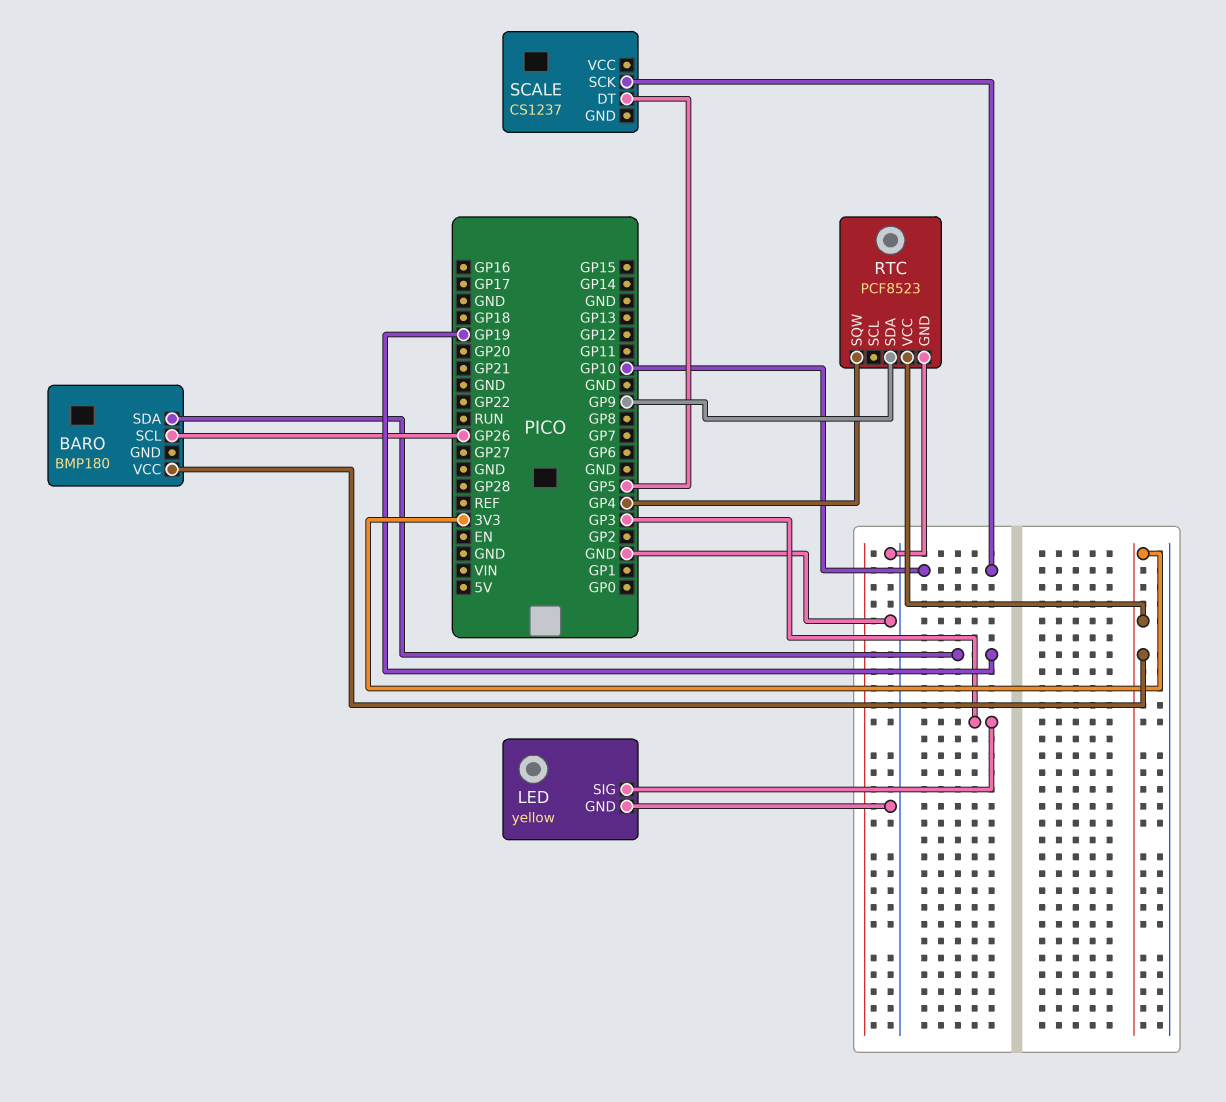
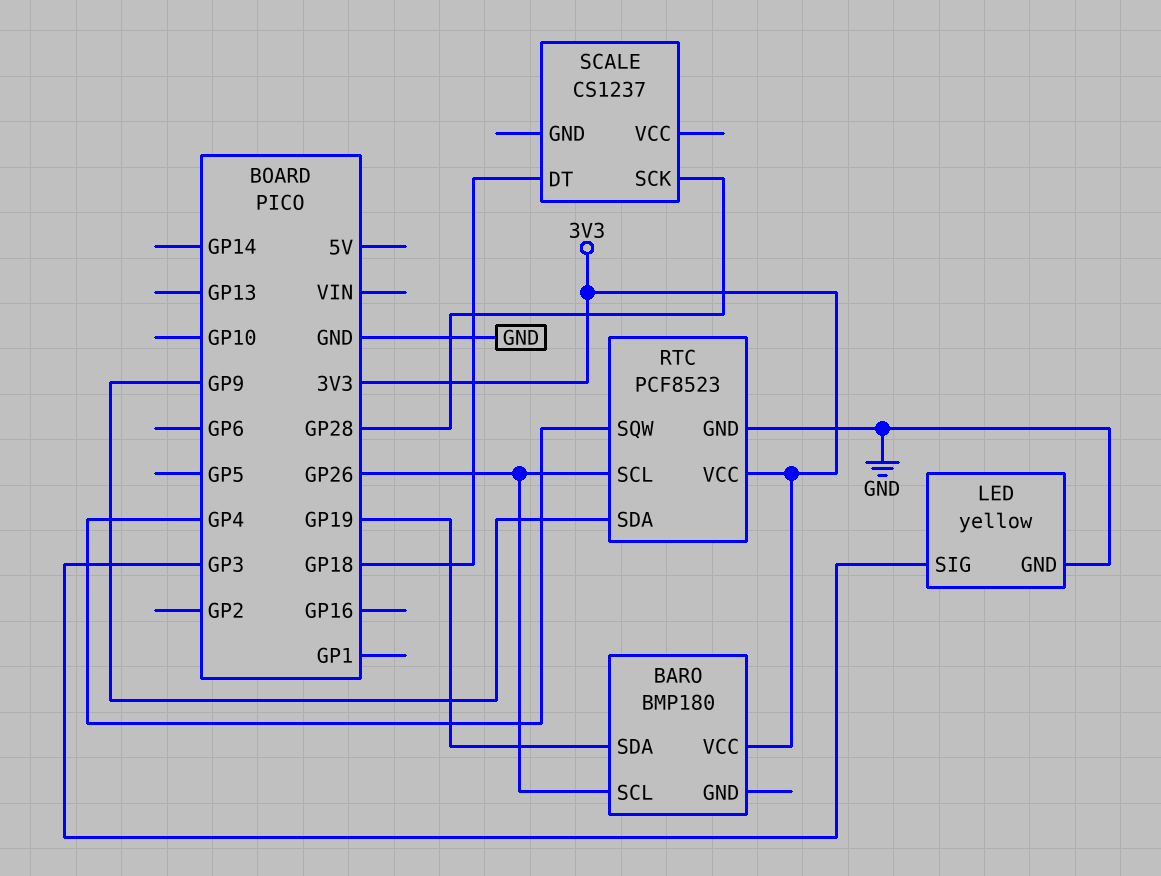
RTC pin SCL: none -> GP26
SCALE pin DT: GP5 -> GP18
SCALE pin SCK: GP10 -> GP28

